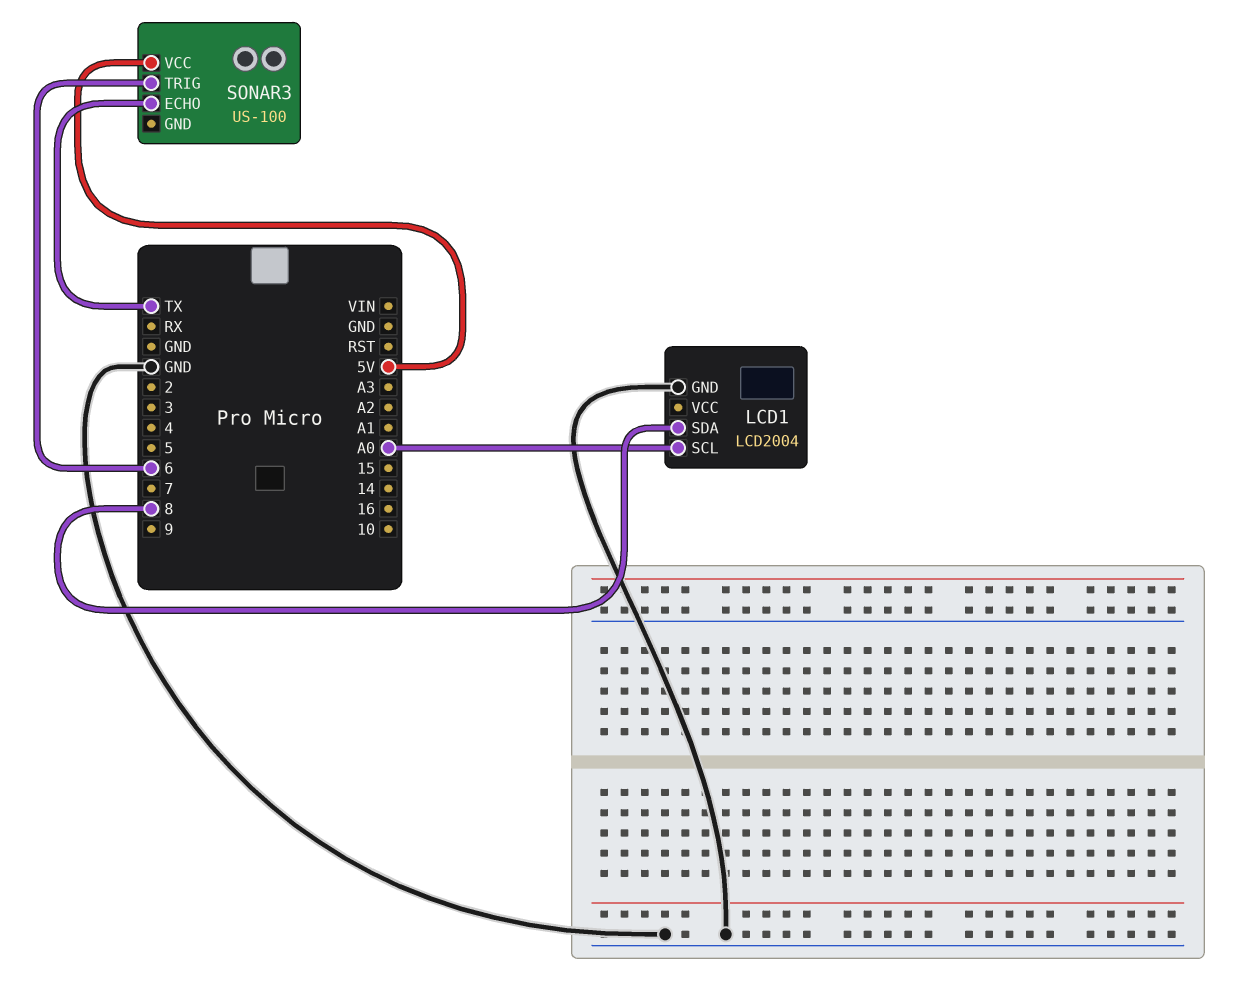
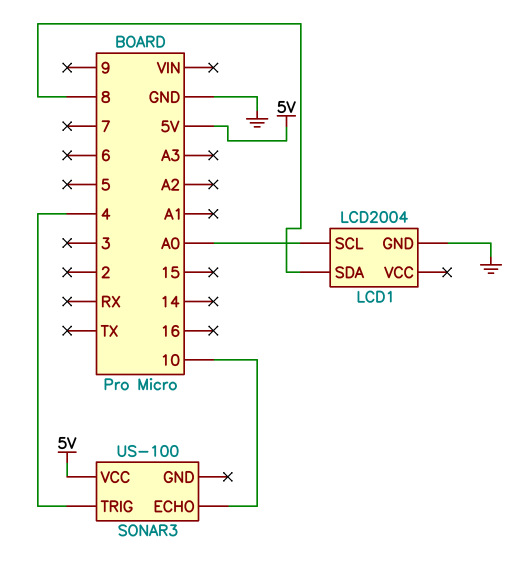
SONAR3 pin ECHO: TX -> 10
SONAR3 pin TRIG: 6 -> 4

